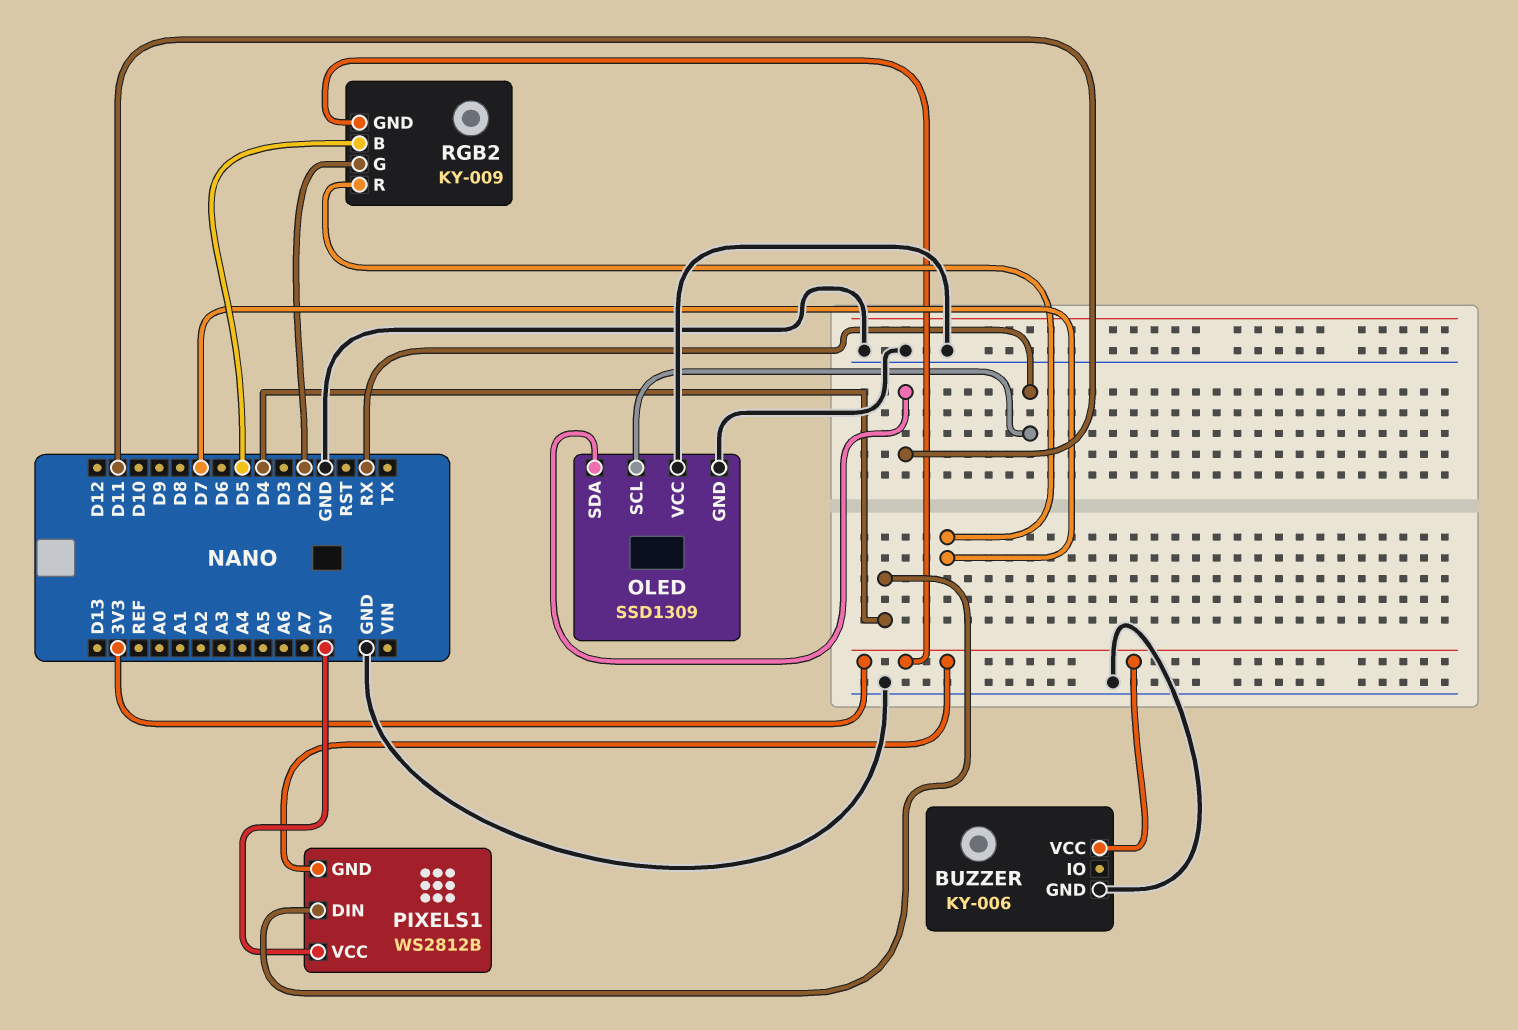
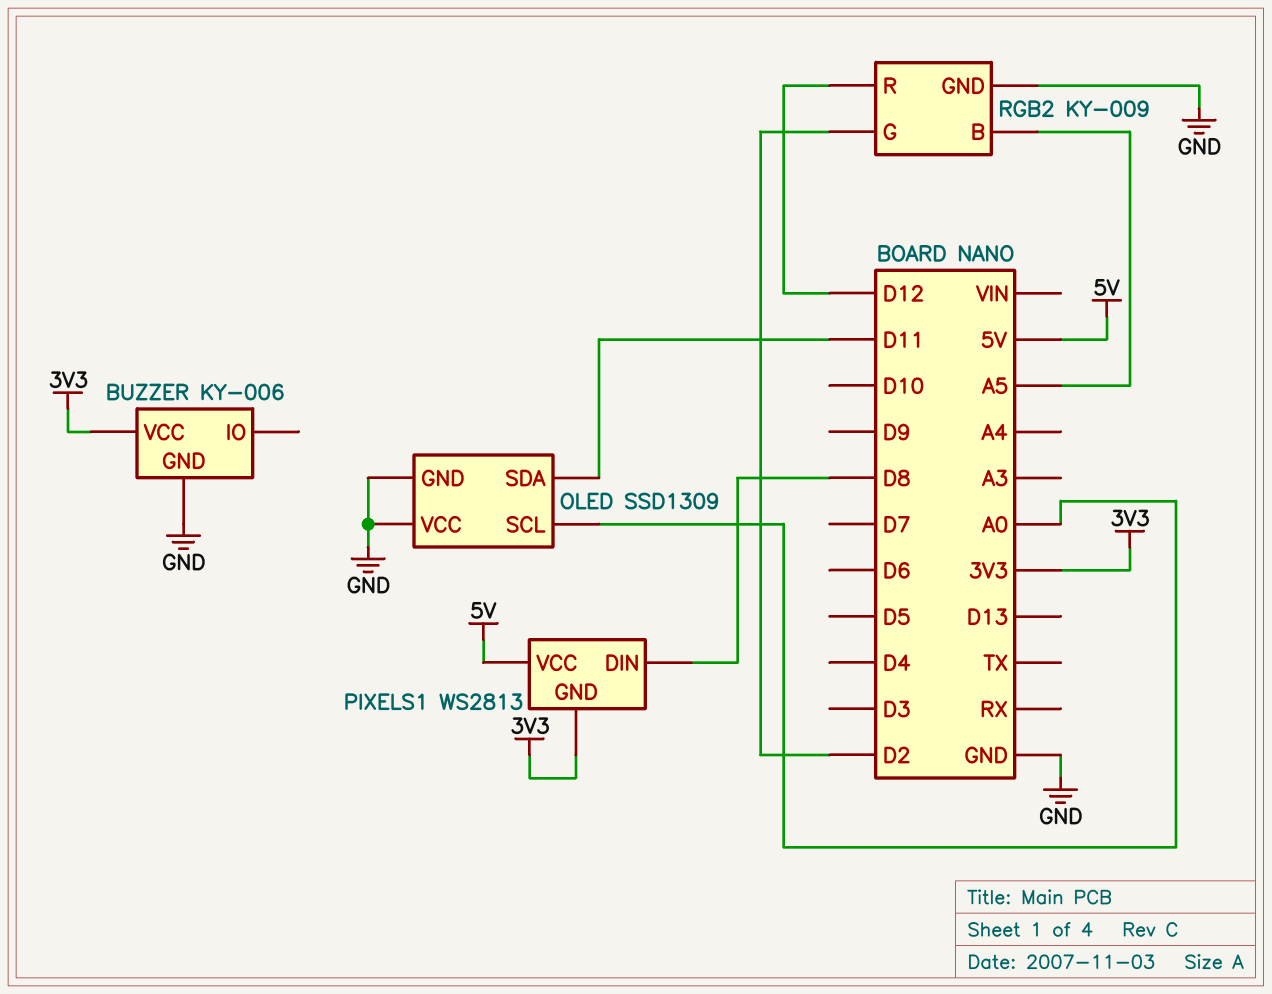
OLED pin SCL: RX -> A0
PIXELS1: WS2812B -> WS2813
PIXELS1 pin DIN: D4 -> D8
RGB2 pin B: D5 -> A5
RGB2 pin GND: 3V3 -> GND
RGB2 pin R: D7 -> D12

